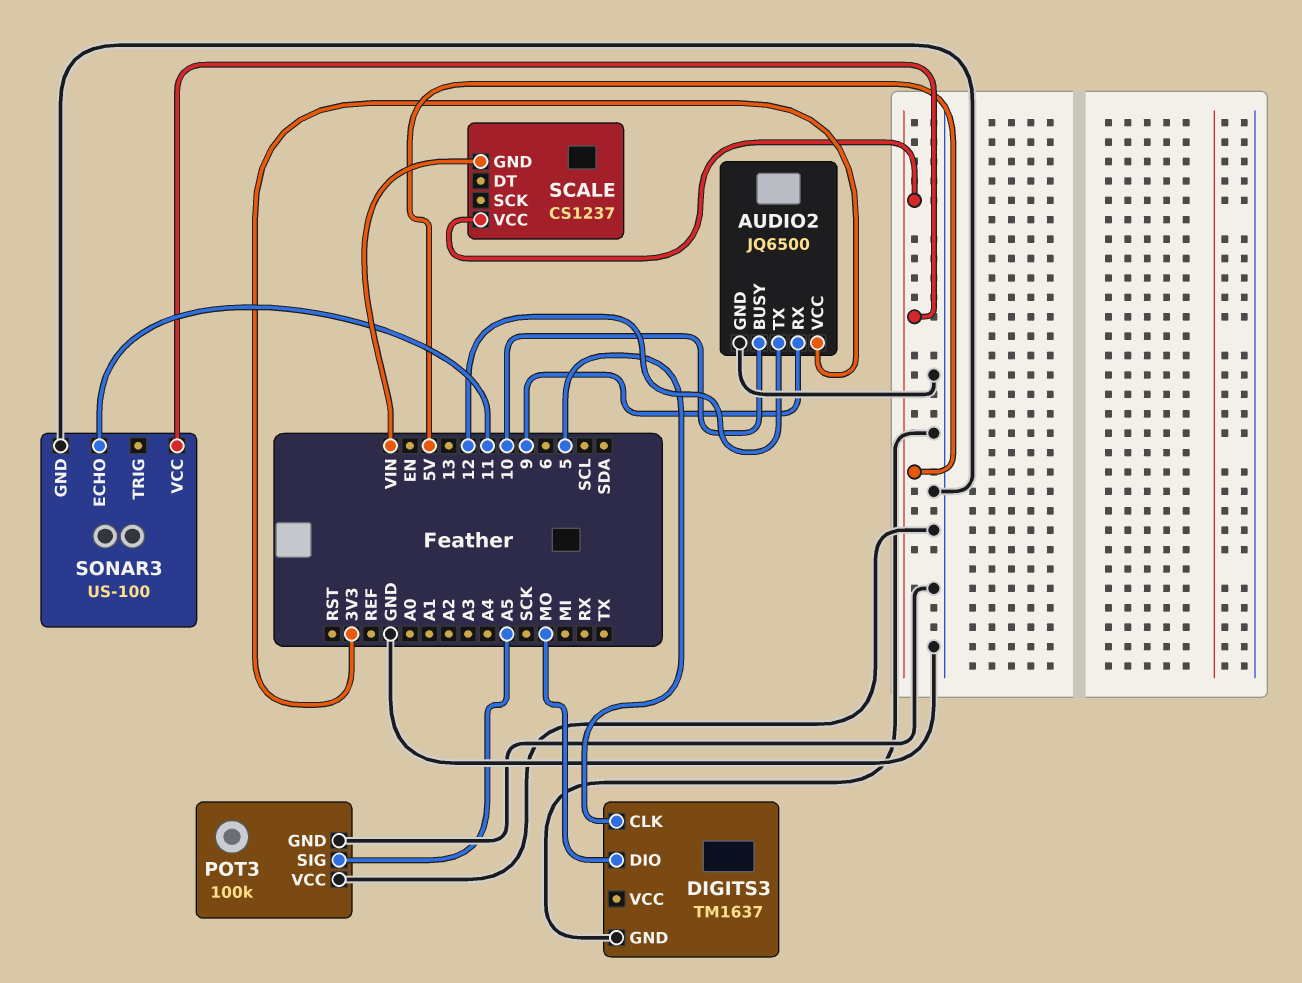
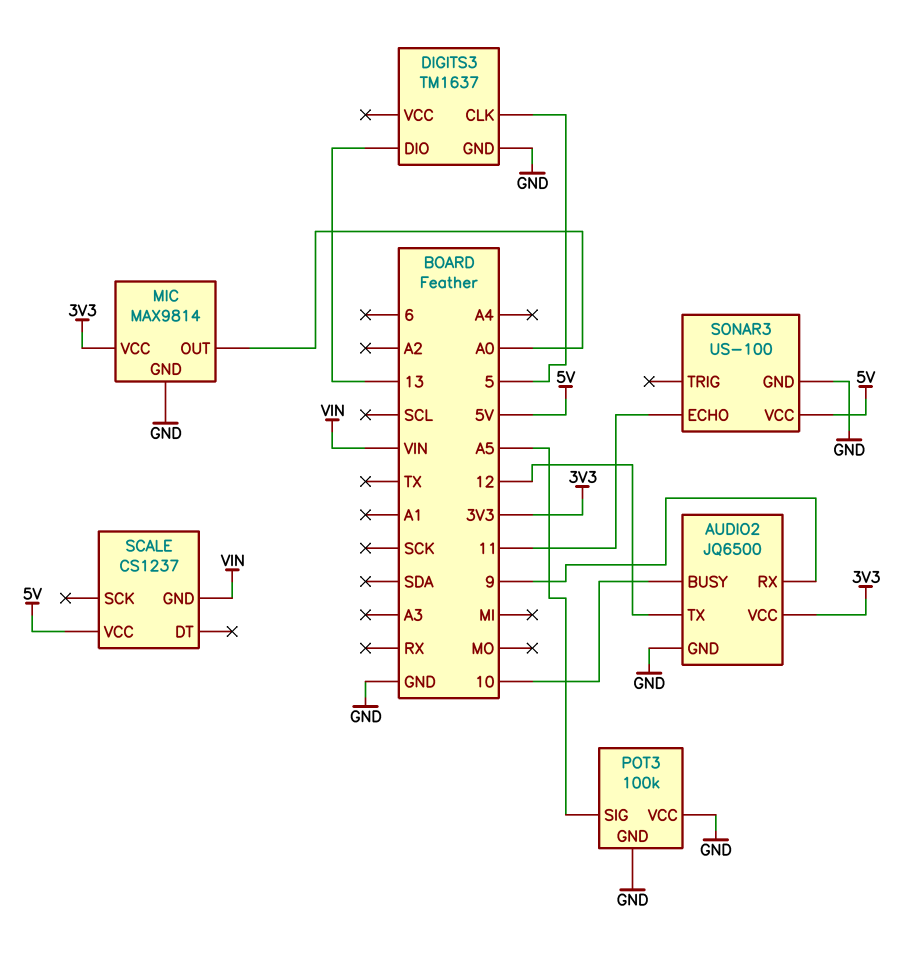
DIGITS3 pin DIO: MO -> 13
MIC: none -> MAX9814
MIC pin GND: none -> GND
MIC pin OUT: none -> A0
MIC pin VCC: none -> 3V3

